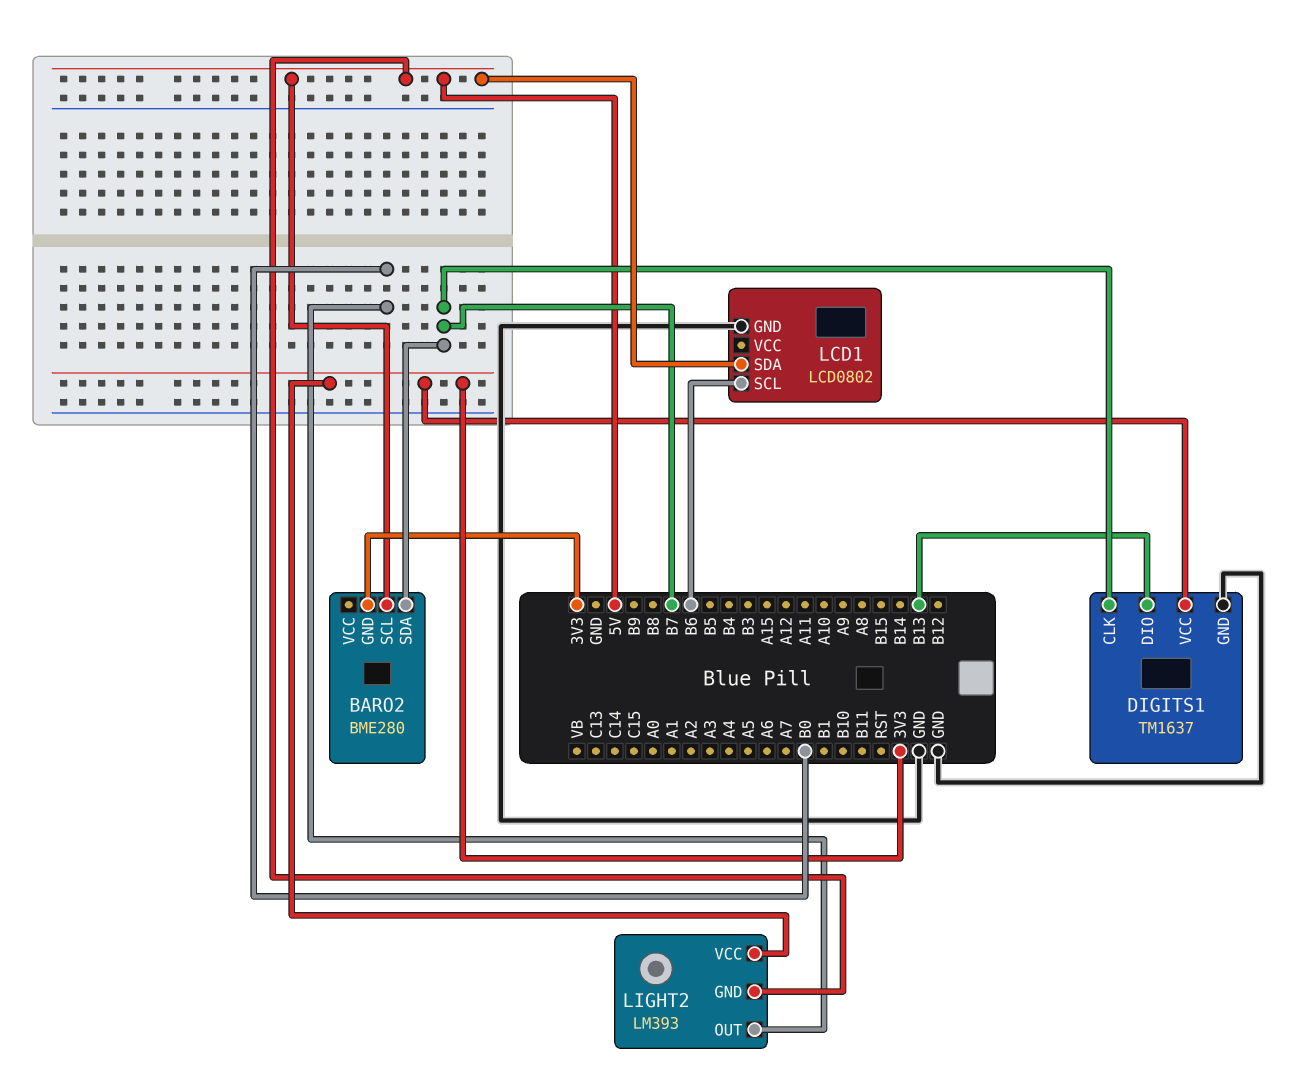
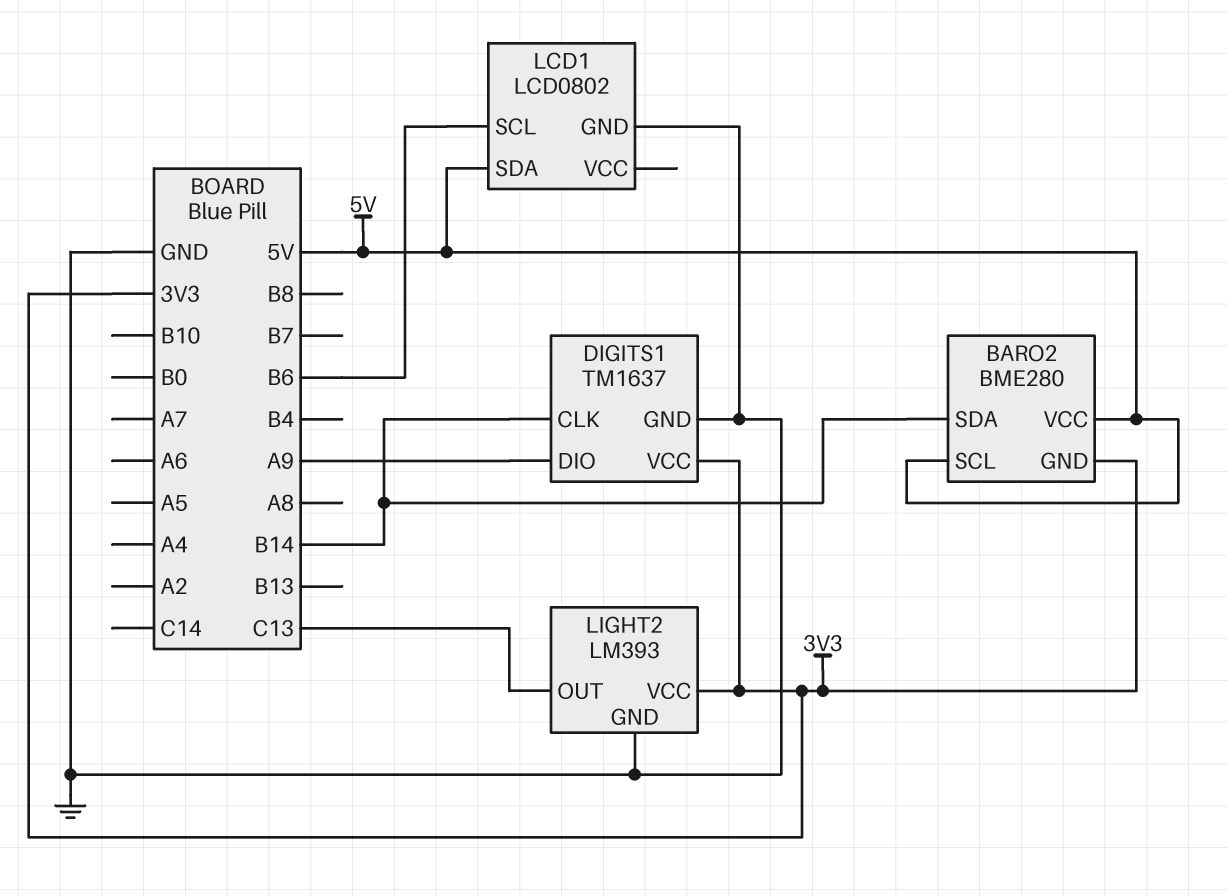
BARO2 pin SDA: B7 -> B14
BARO2 pin VCC: none -> 5V
DIGITS1 pin CLK: B7 -> B14
DIGITS1 pin DIO: B13 -> A9
LIGHT2 pin GND: 5V -> GND
LIGHT2 pin OUT: B0 -> C13

